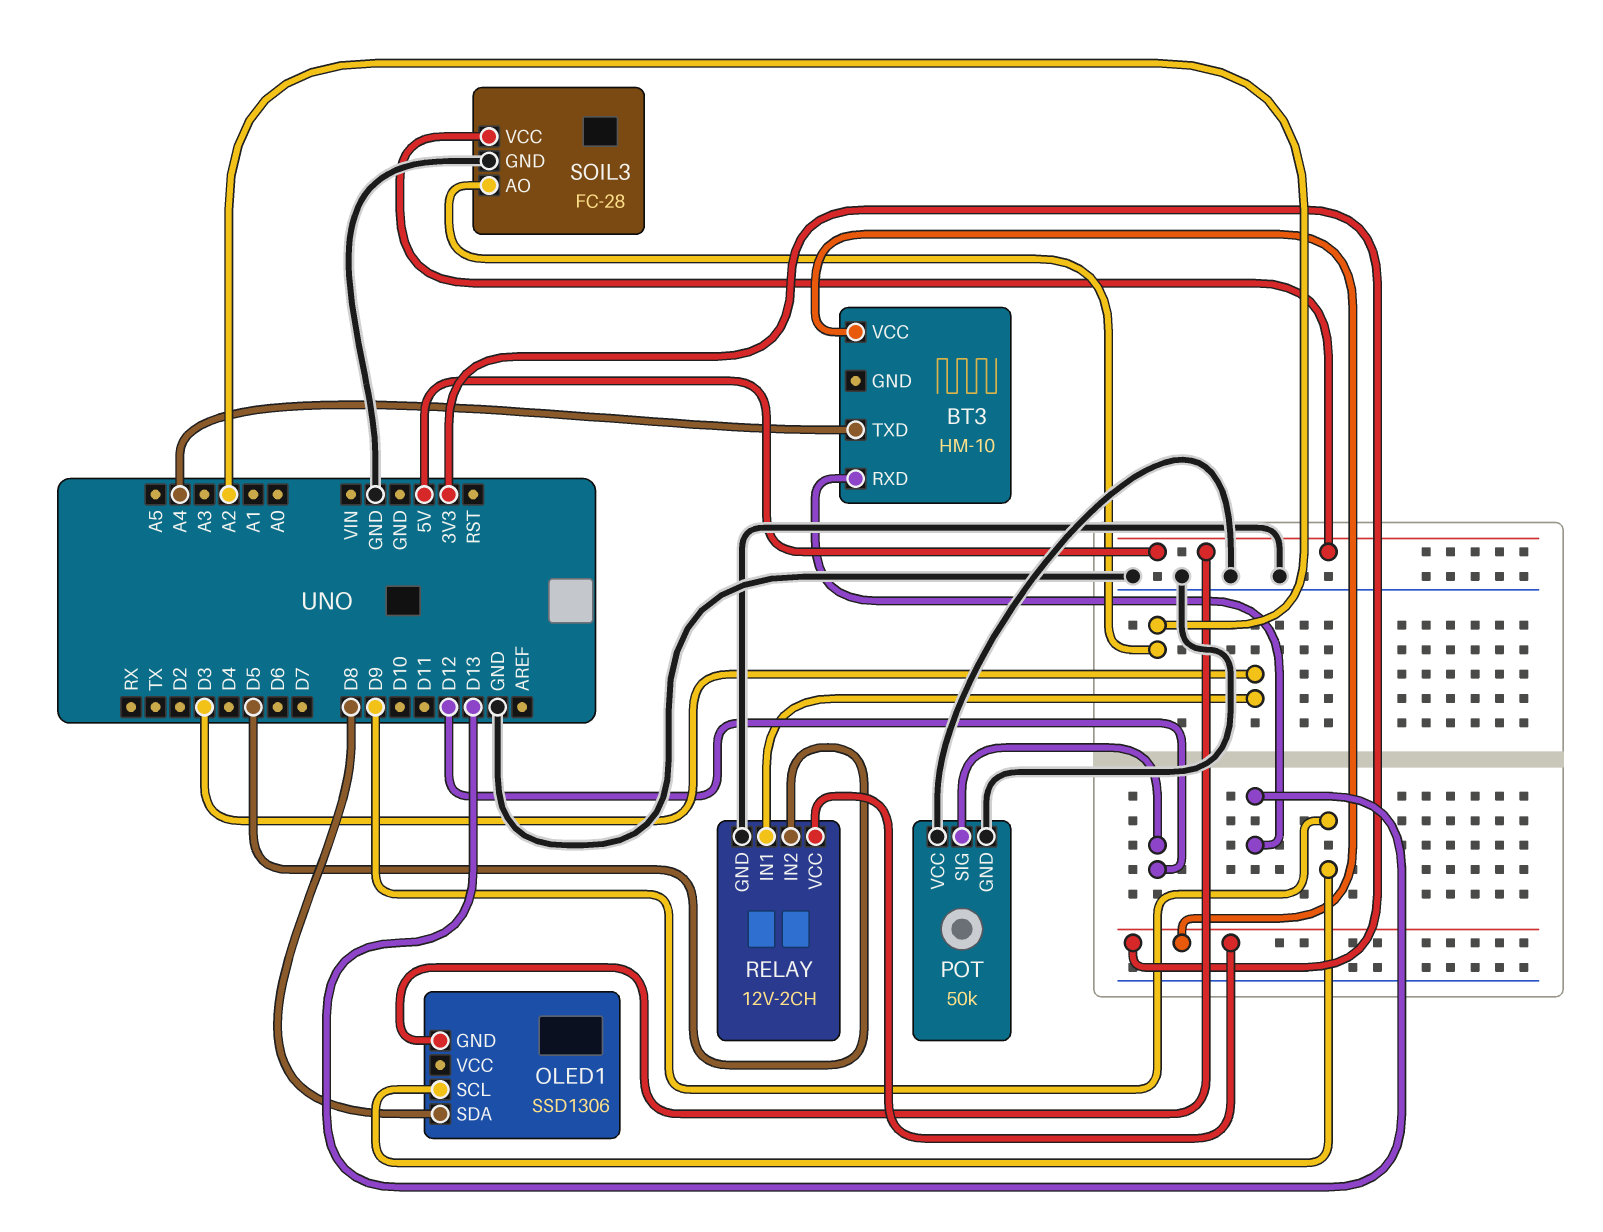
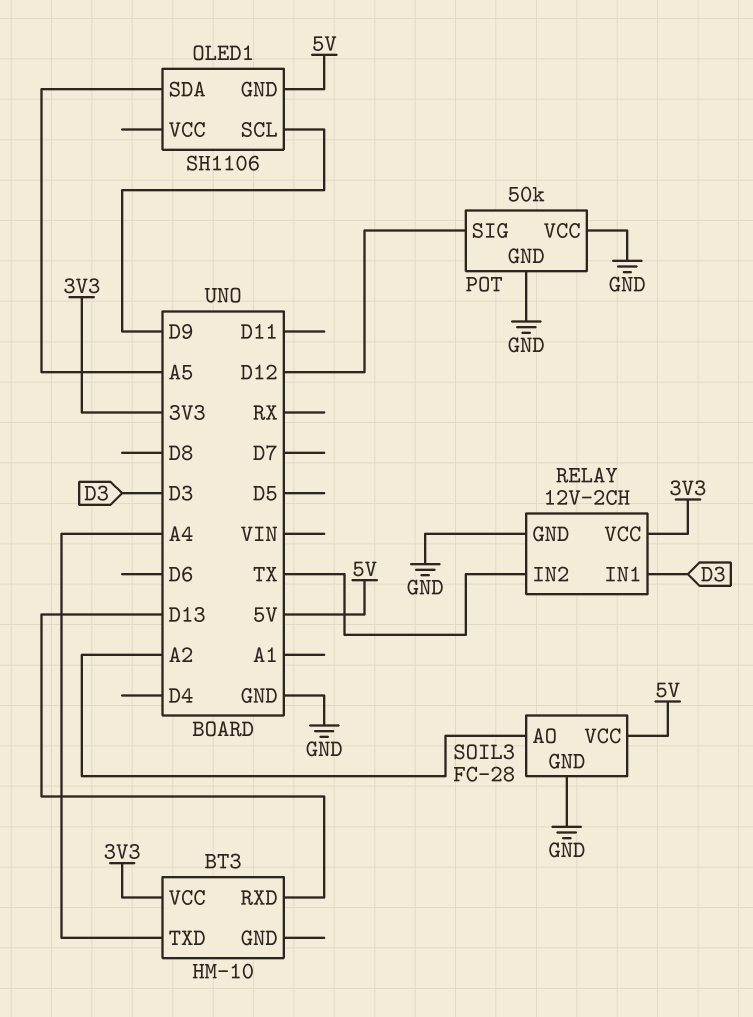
OLED1: SSD1306 -> SH1106
OLED1 pin SDA: D8 -> A5
RELAY pin IN2: D5 -> TX

